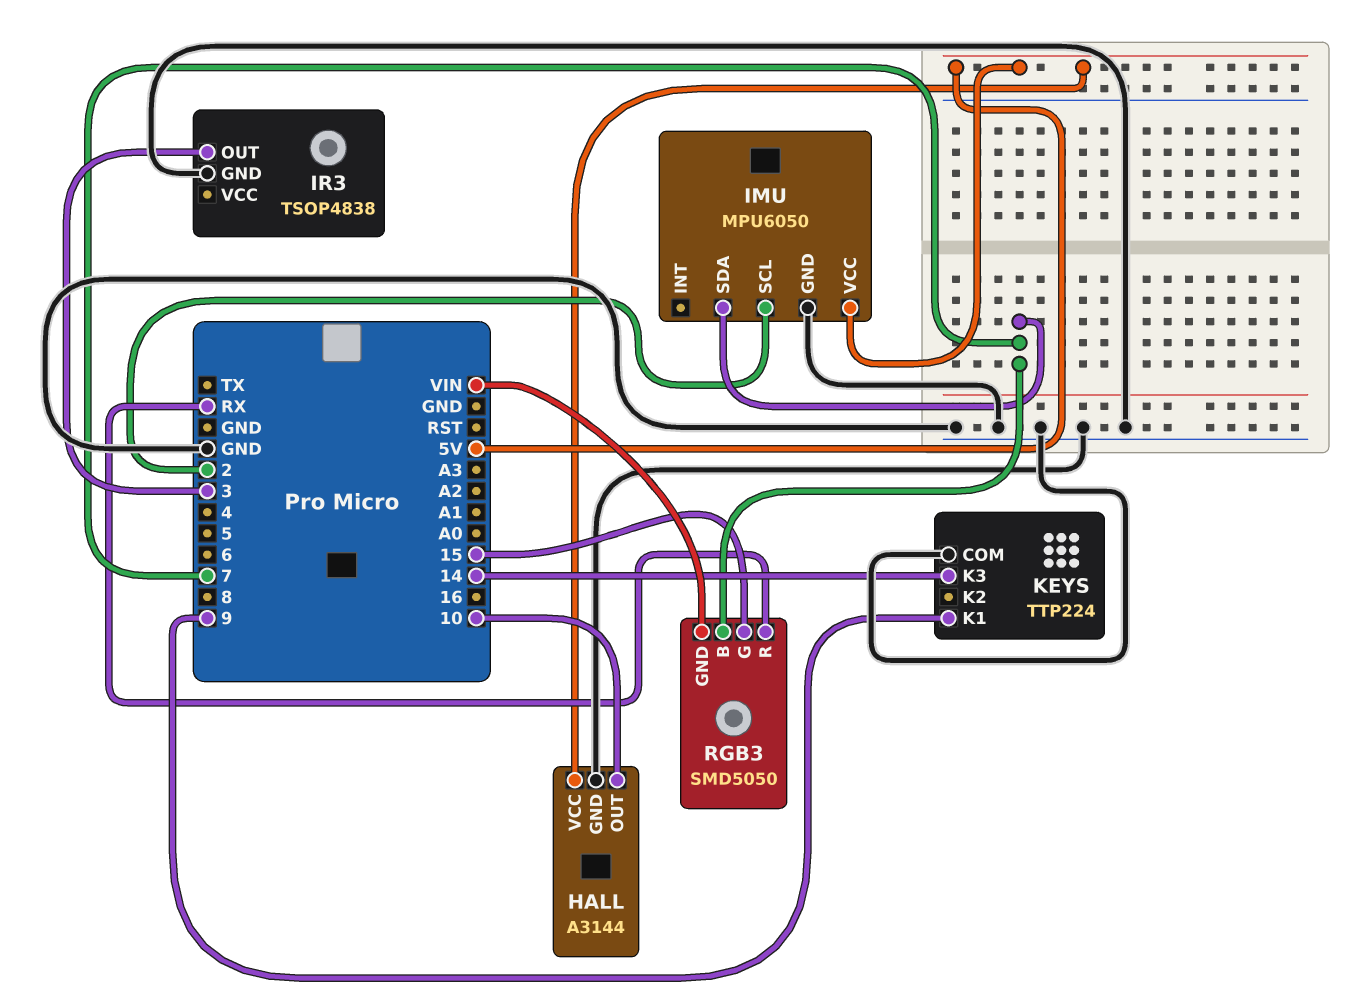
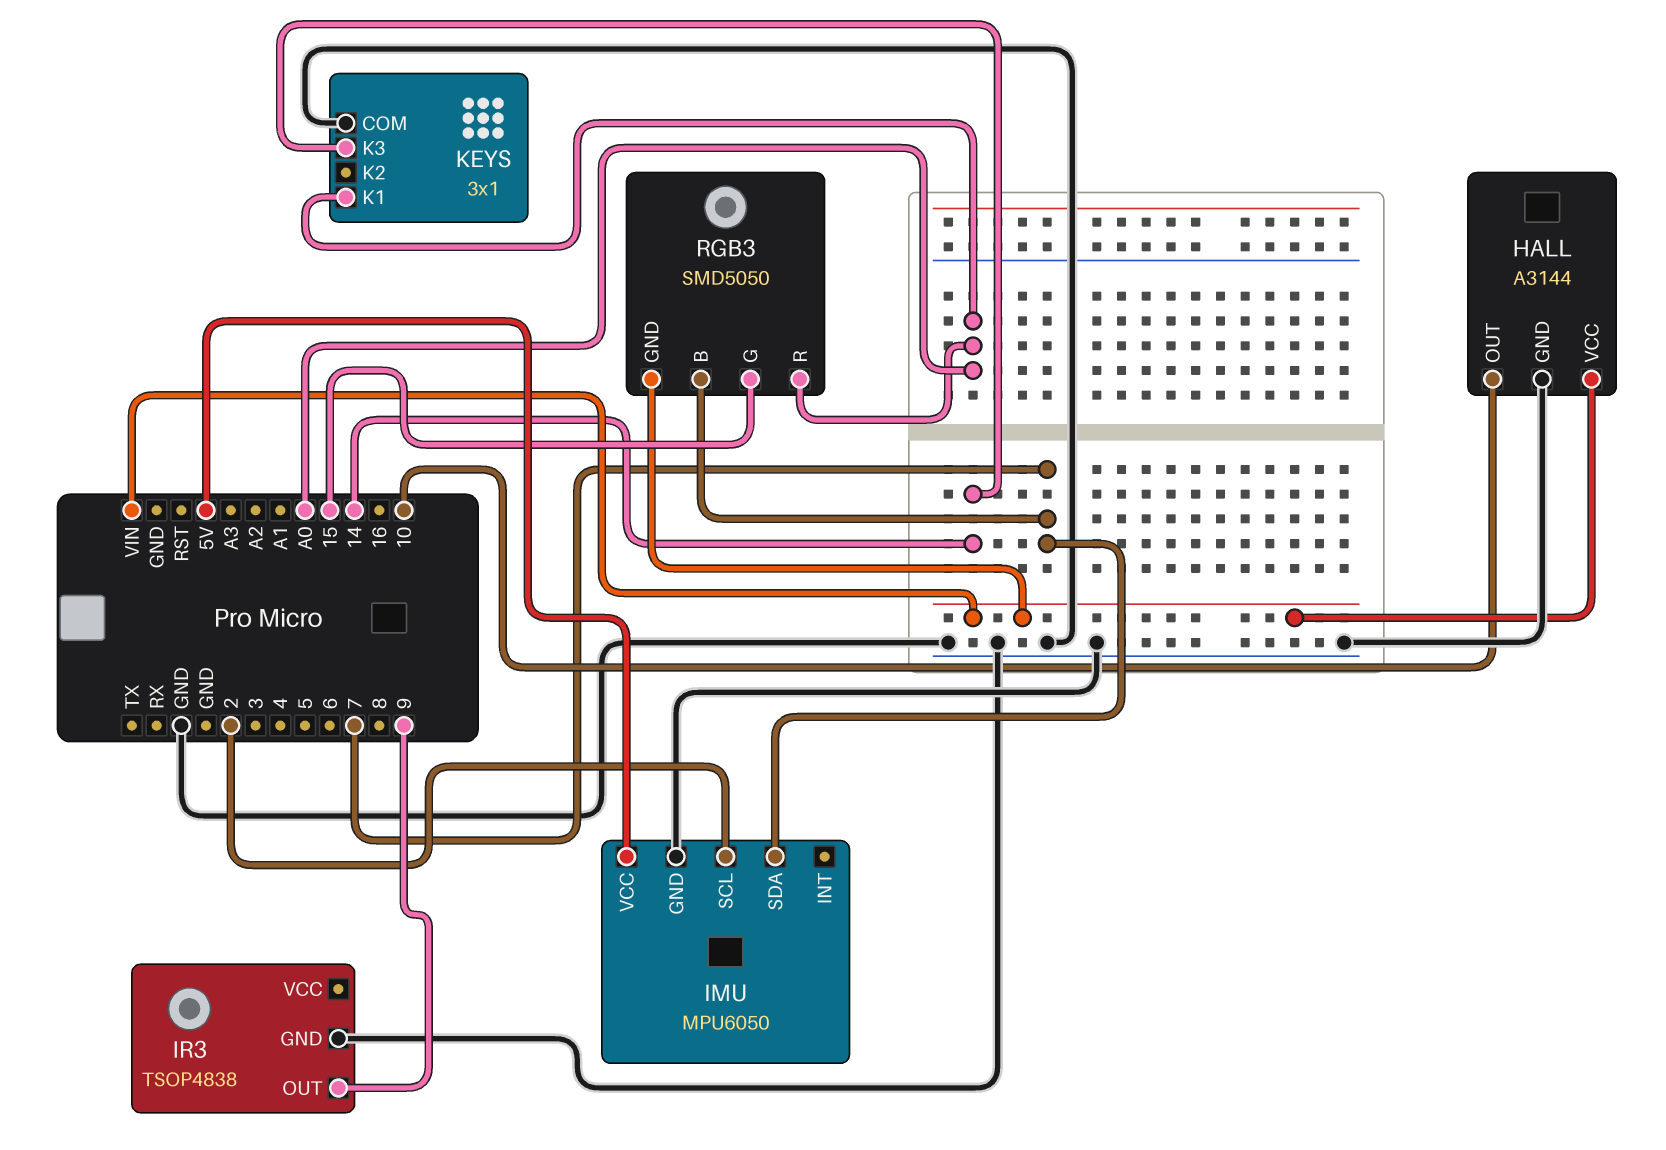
HALL pin VCC: 5V -> VIN
IR3 pin OUT: 3 -> 9
KEYS: TTP224 -> 3x1
KEYS pin K1: 9 -> A0
RGB3 pin R: RX -> A0

